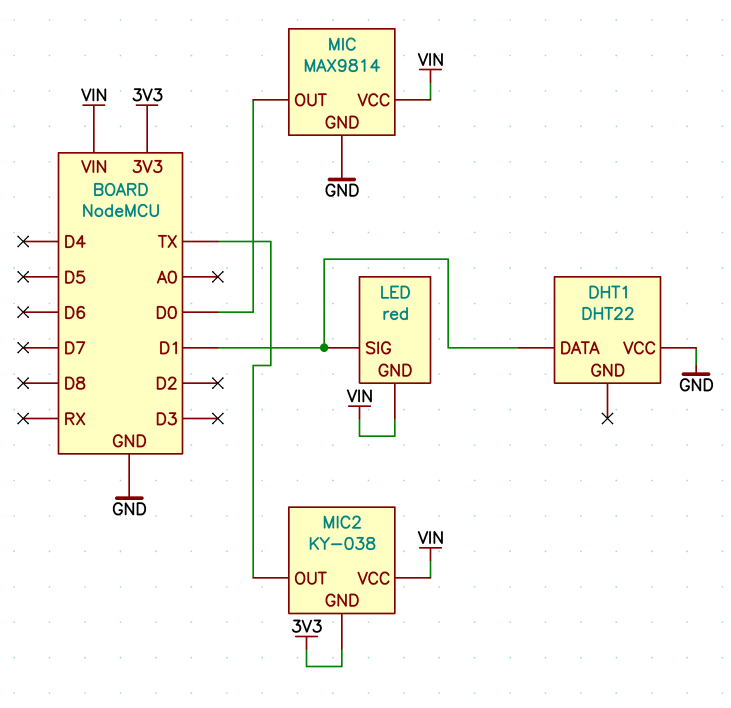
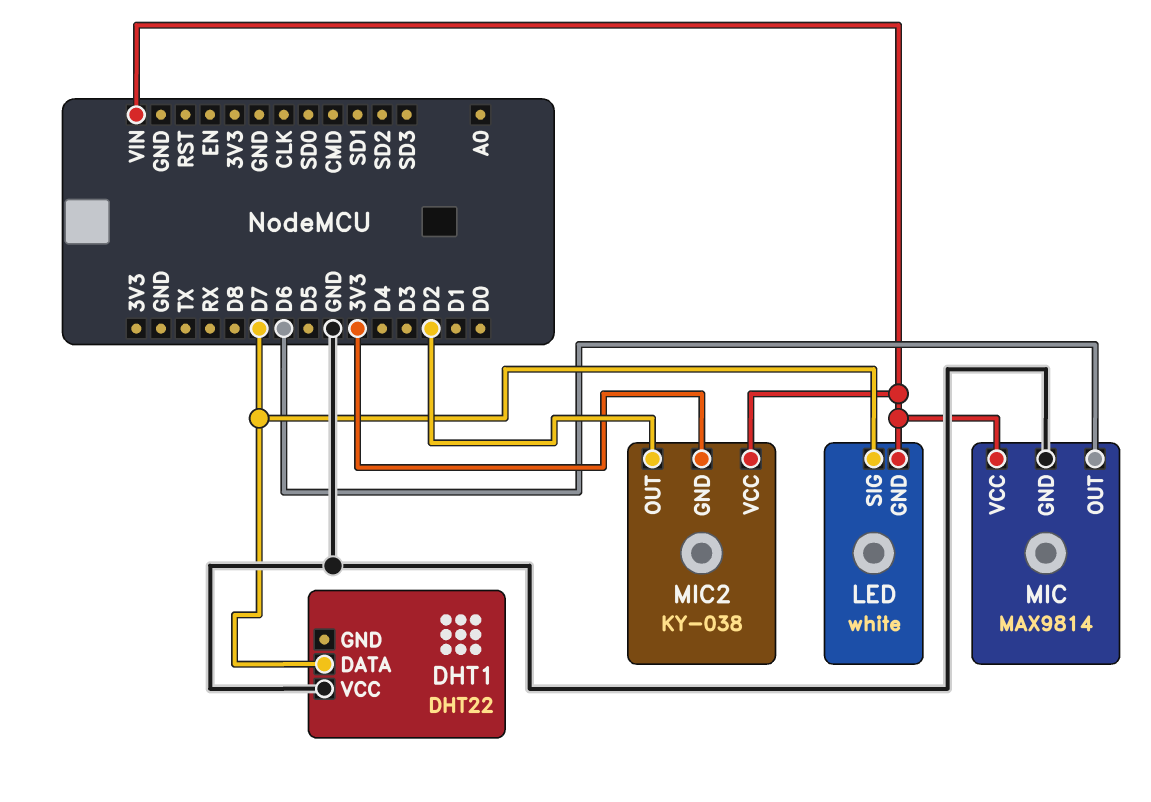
DHT1 pin DATA: D1 -> D7
LED: red -> white
LED pin SIG: D1 -> D7
MIC pin OUT: D0 -> D6
MIC2 pin OUT: TX -> D2

